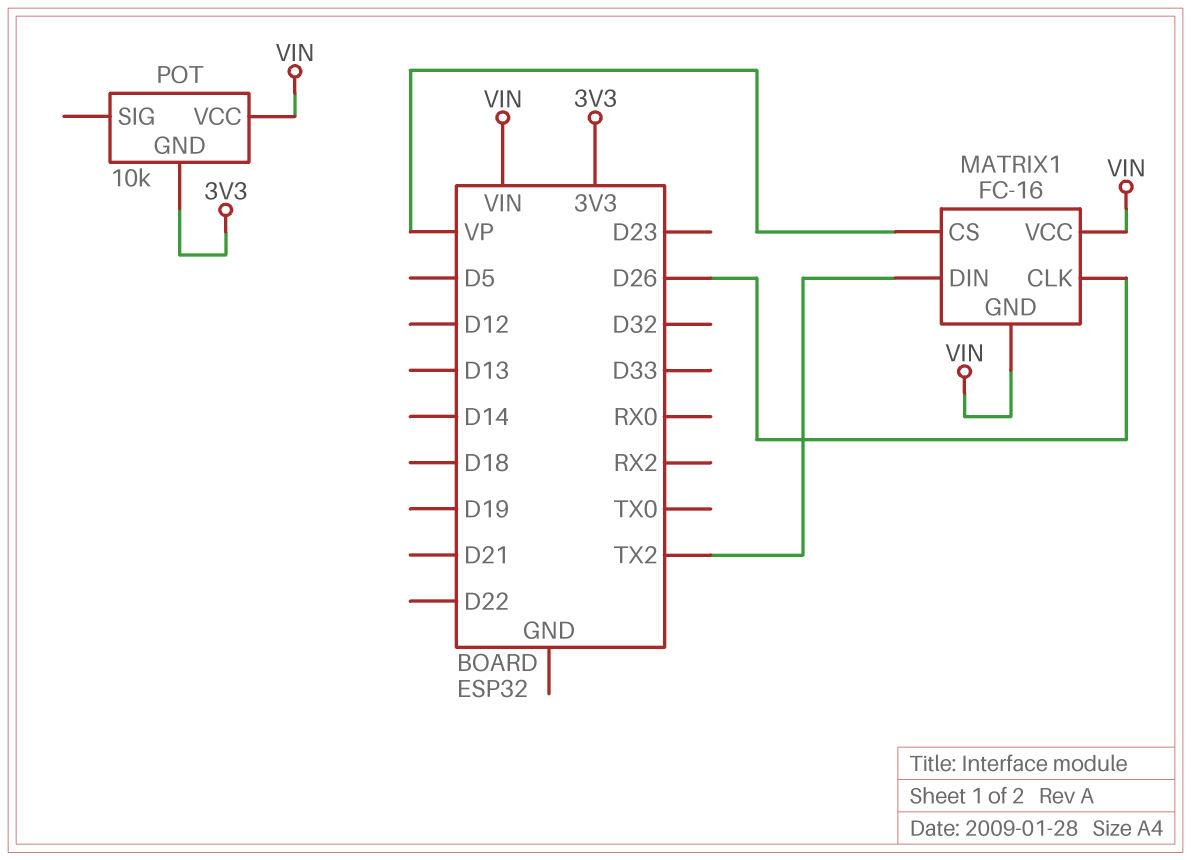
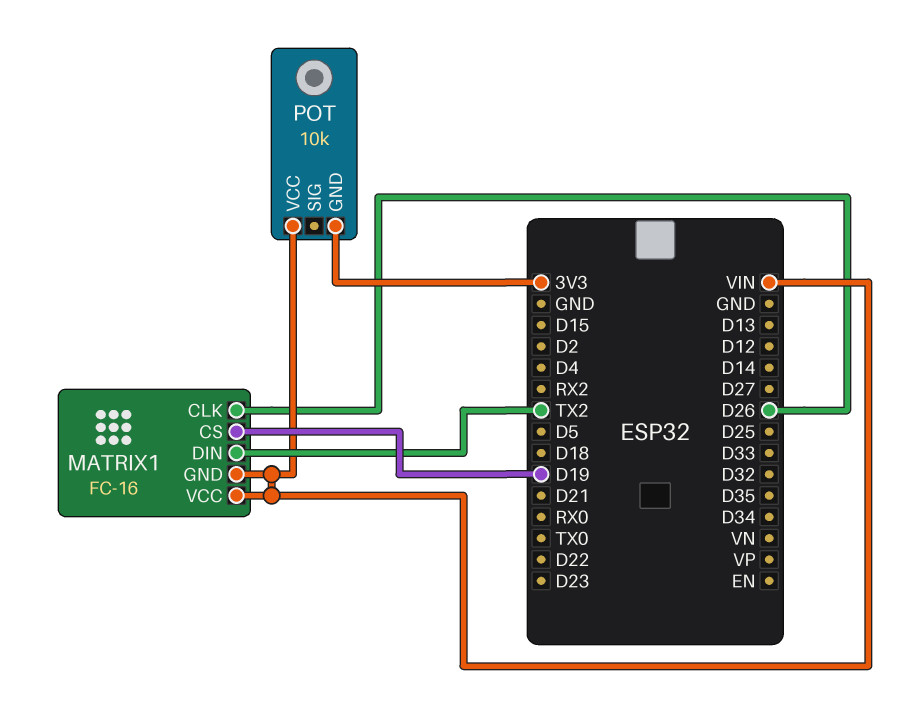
MATRIX1 pin CS: VP -> D19

